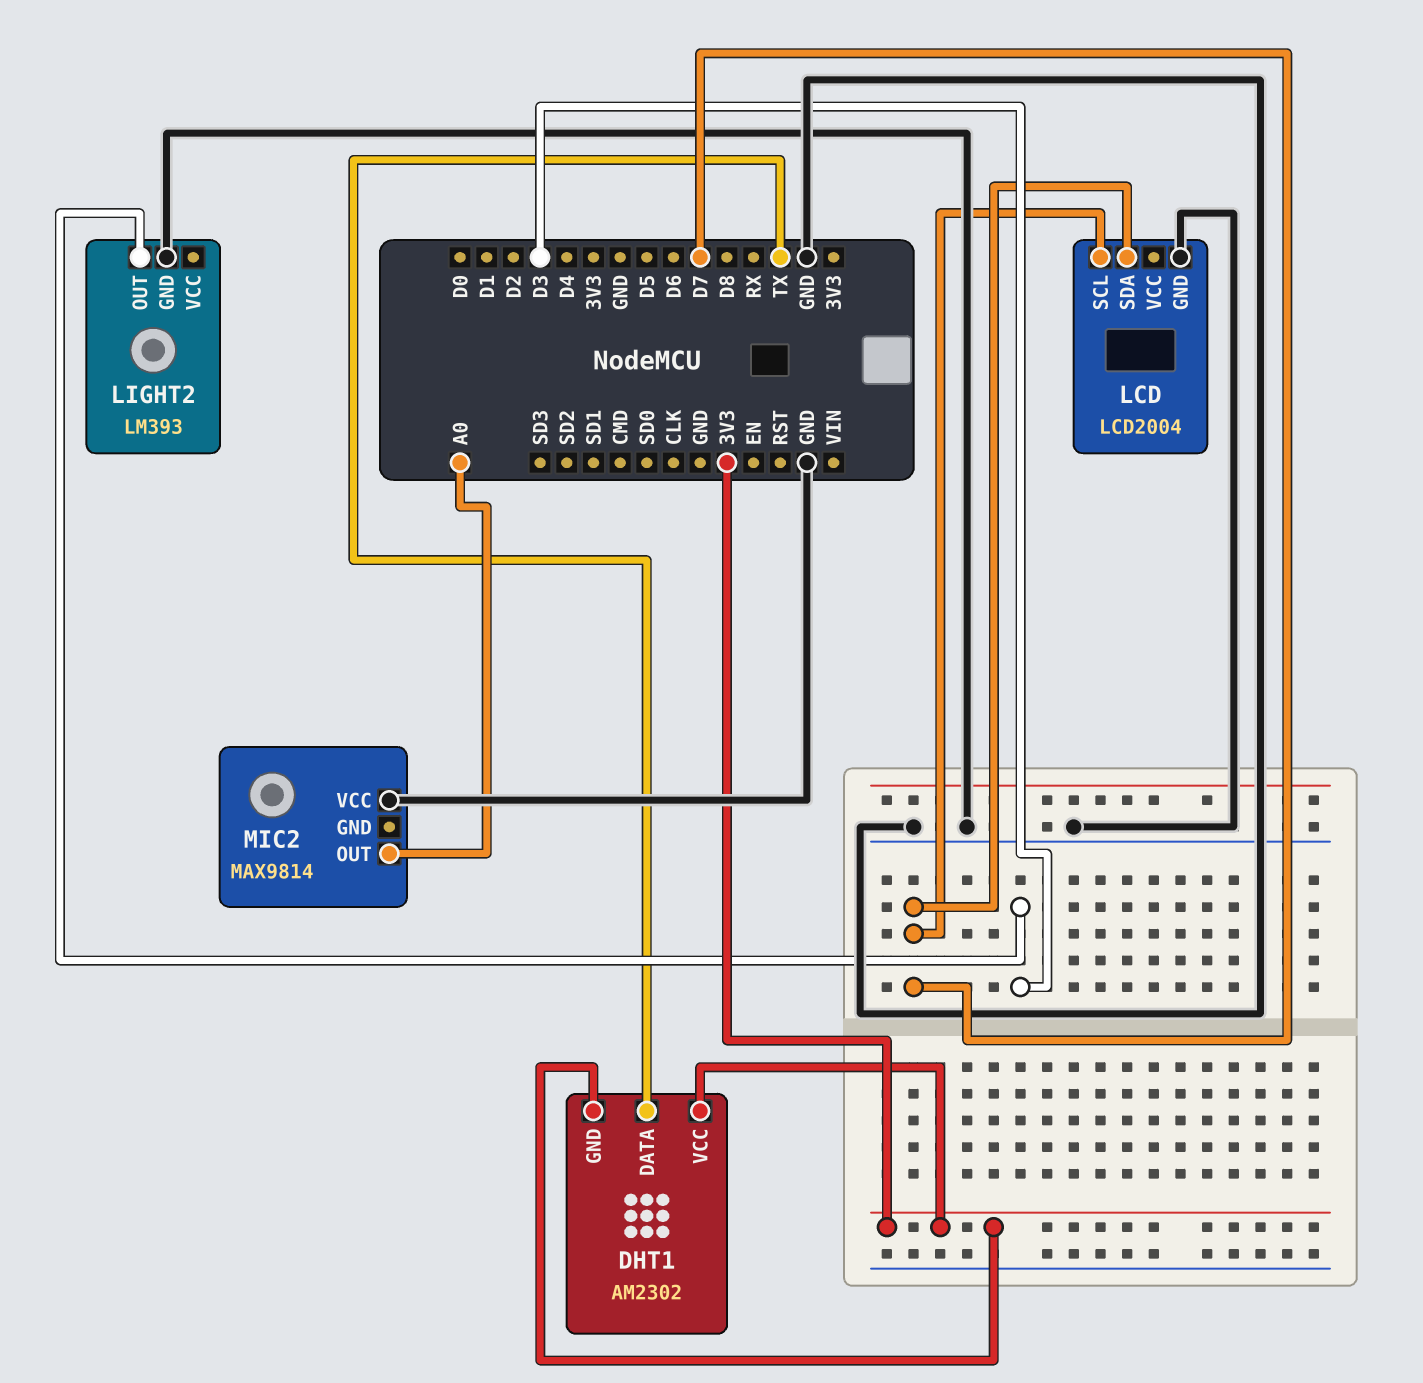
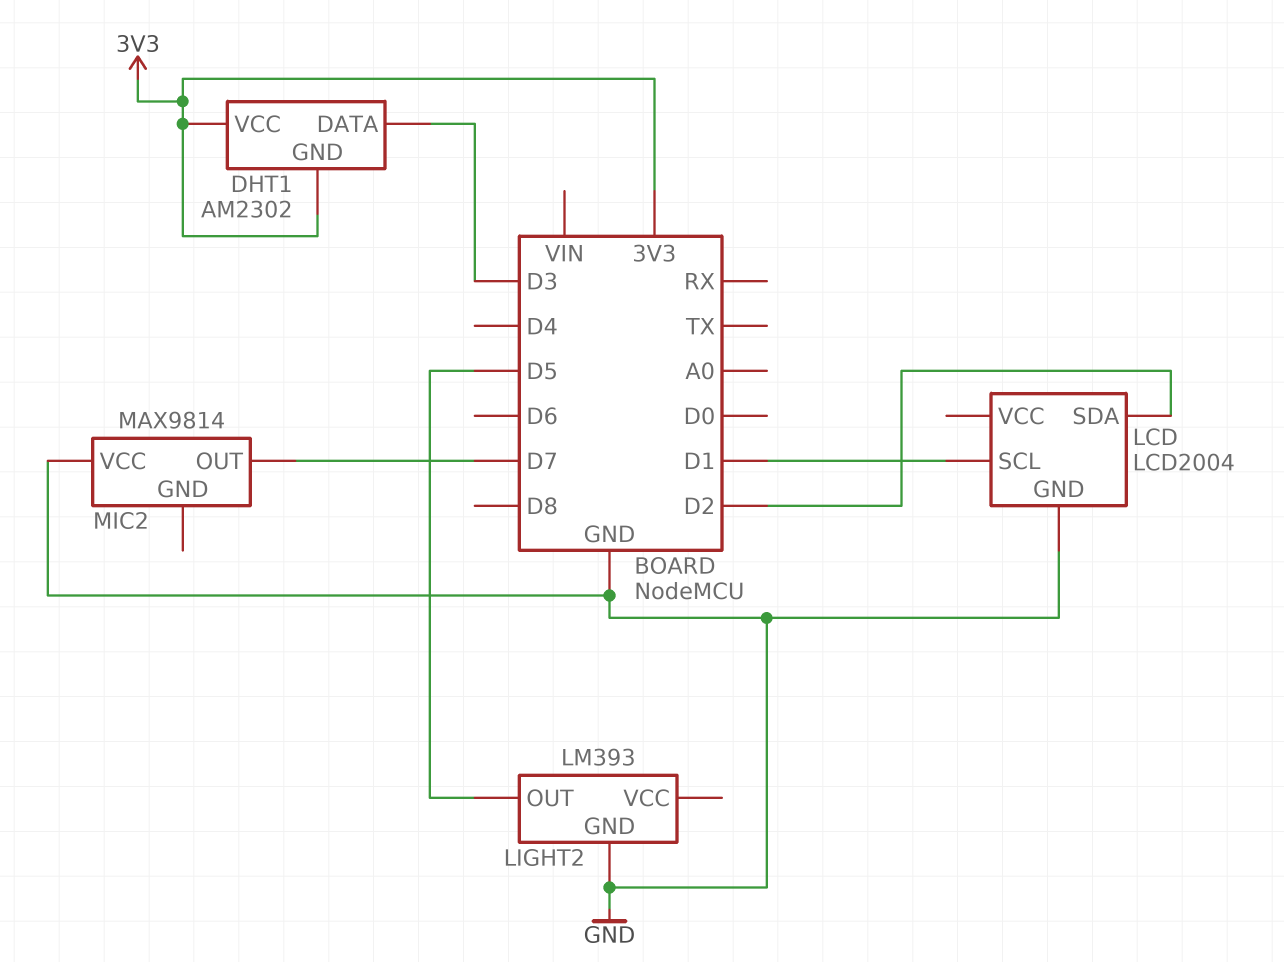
DHT1 pin DATA: TX -> D3
LCD pin SCL: D7 -> D1
LCD pin SDA: D7 -> D2
LIGHT2 pin OUT: D3 -> D5
MIC2 pin OUT: A0 -> D7

